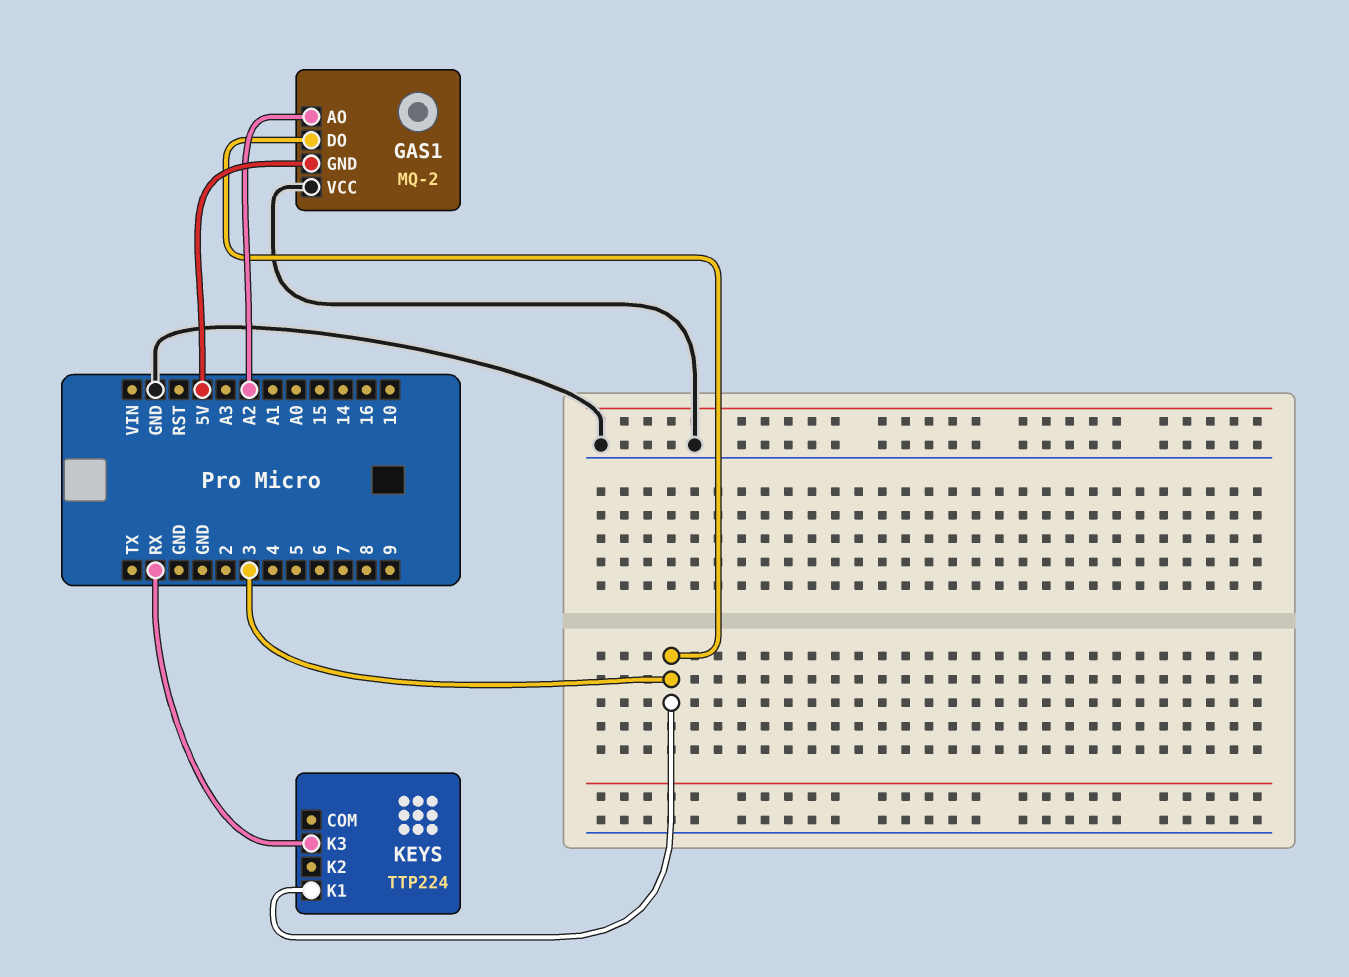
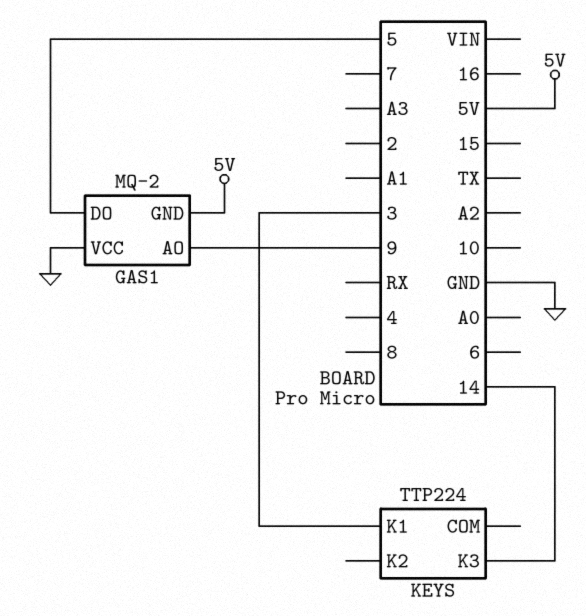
GAS1 pin AO: A2 -> 9
GAS1 pin DO: 3 -> 5
KEYS pin K3: RX -> 14

